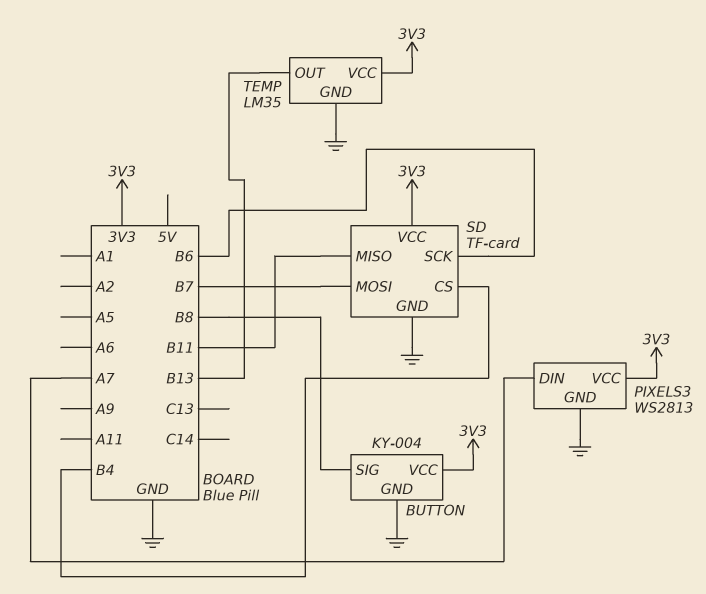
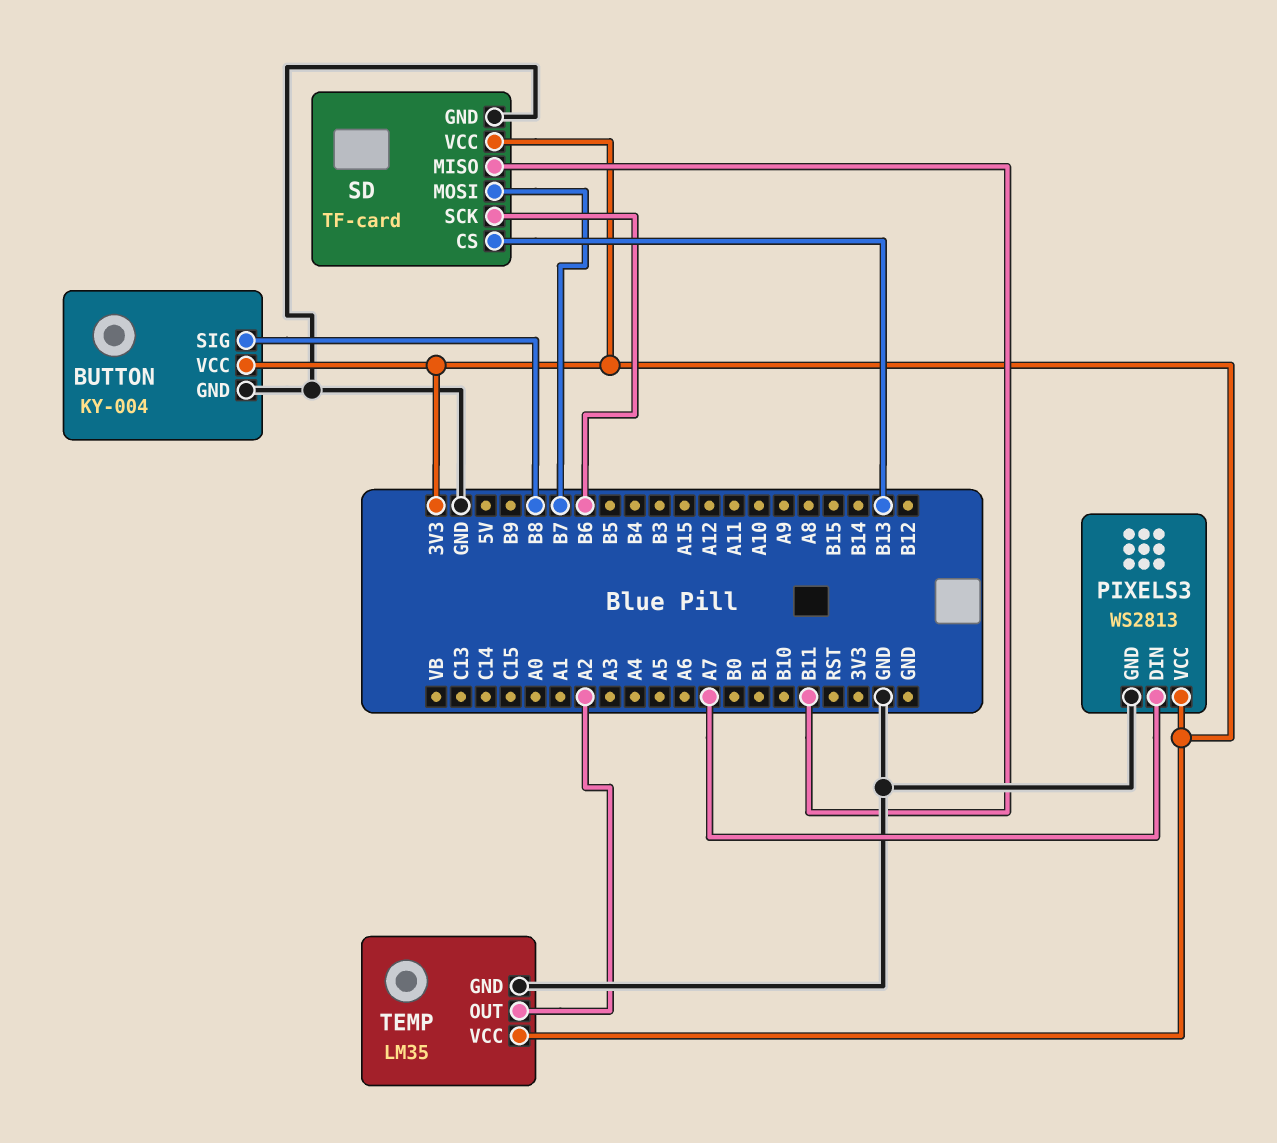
SD pin CS: B4 -> B13
TEMP pin OUT: B13 -> A2

